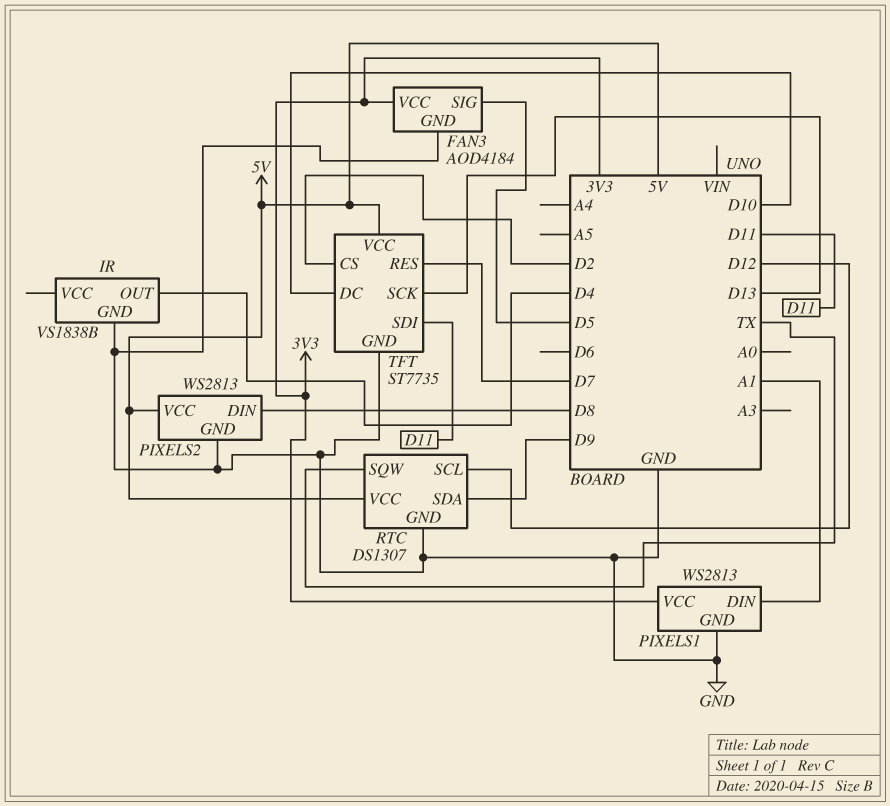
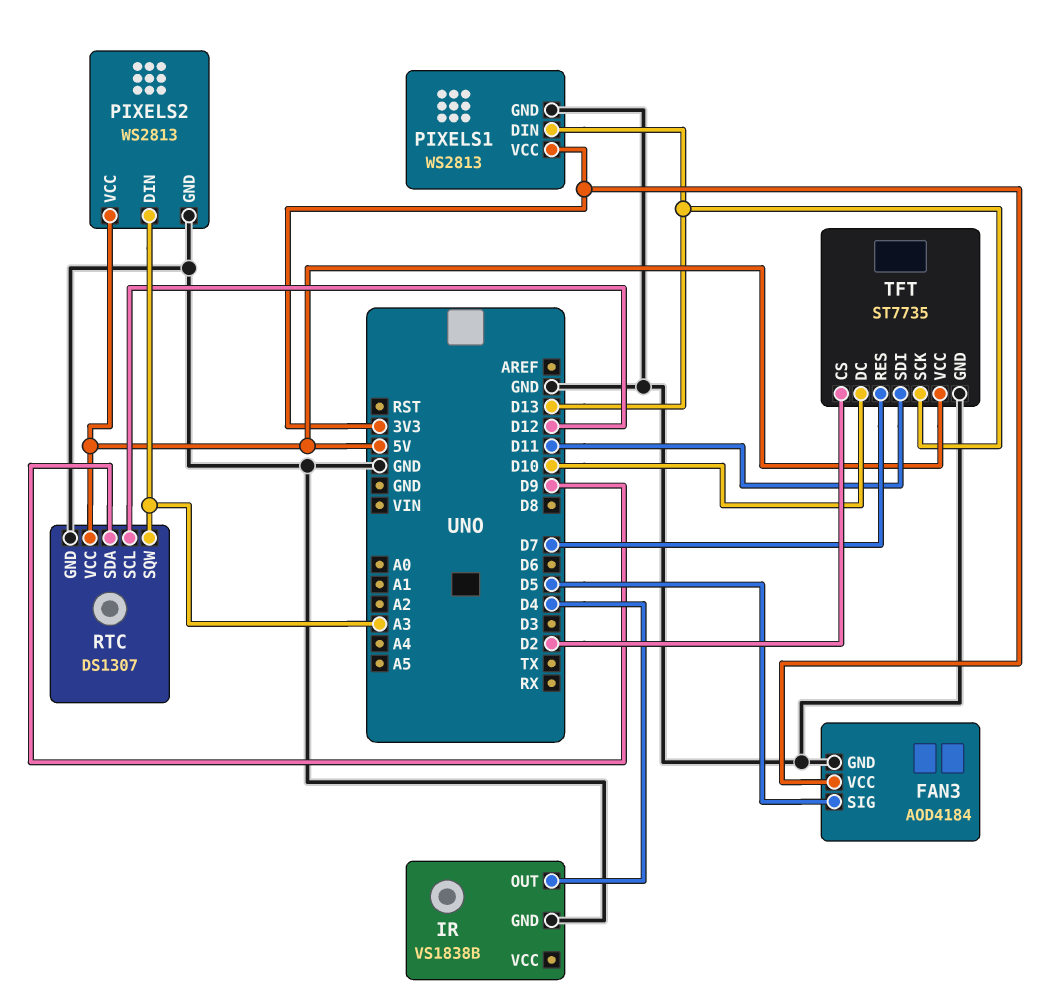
PIXELS1 pin DIN: A1 -> D13
PIXELS2 pin DIN: D8 -> A3
RTC pin SQW: TX -> A3

